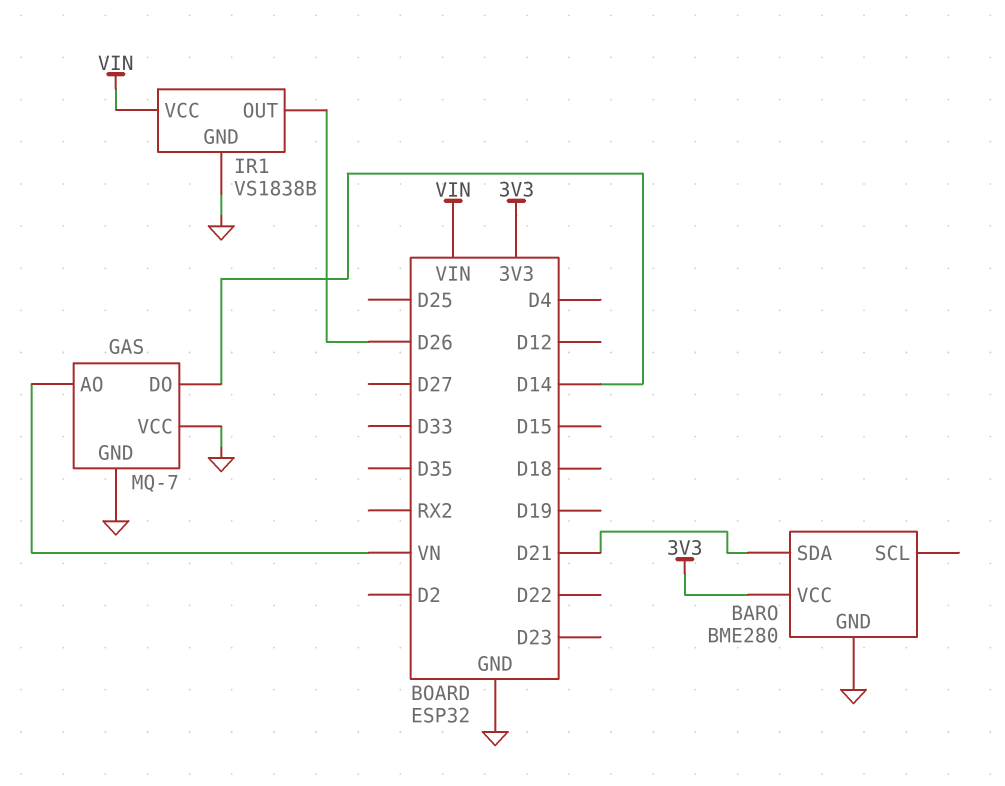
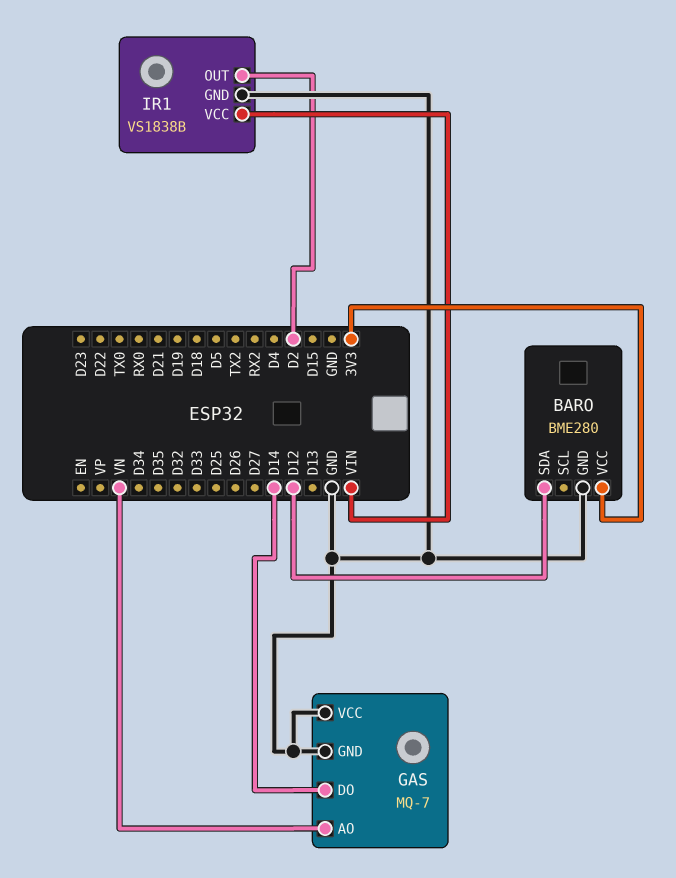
BARO pin SDA: D21 -> D12
IR1 pin OUT: D26 -> D2

